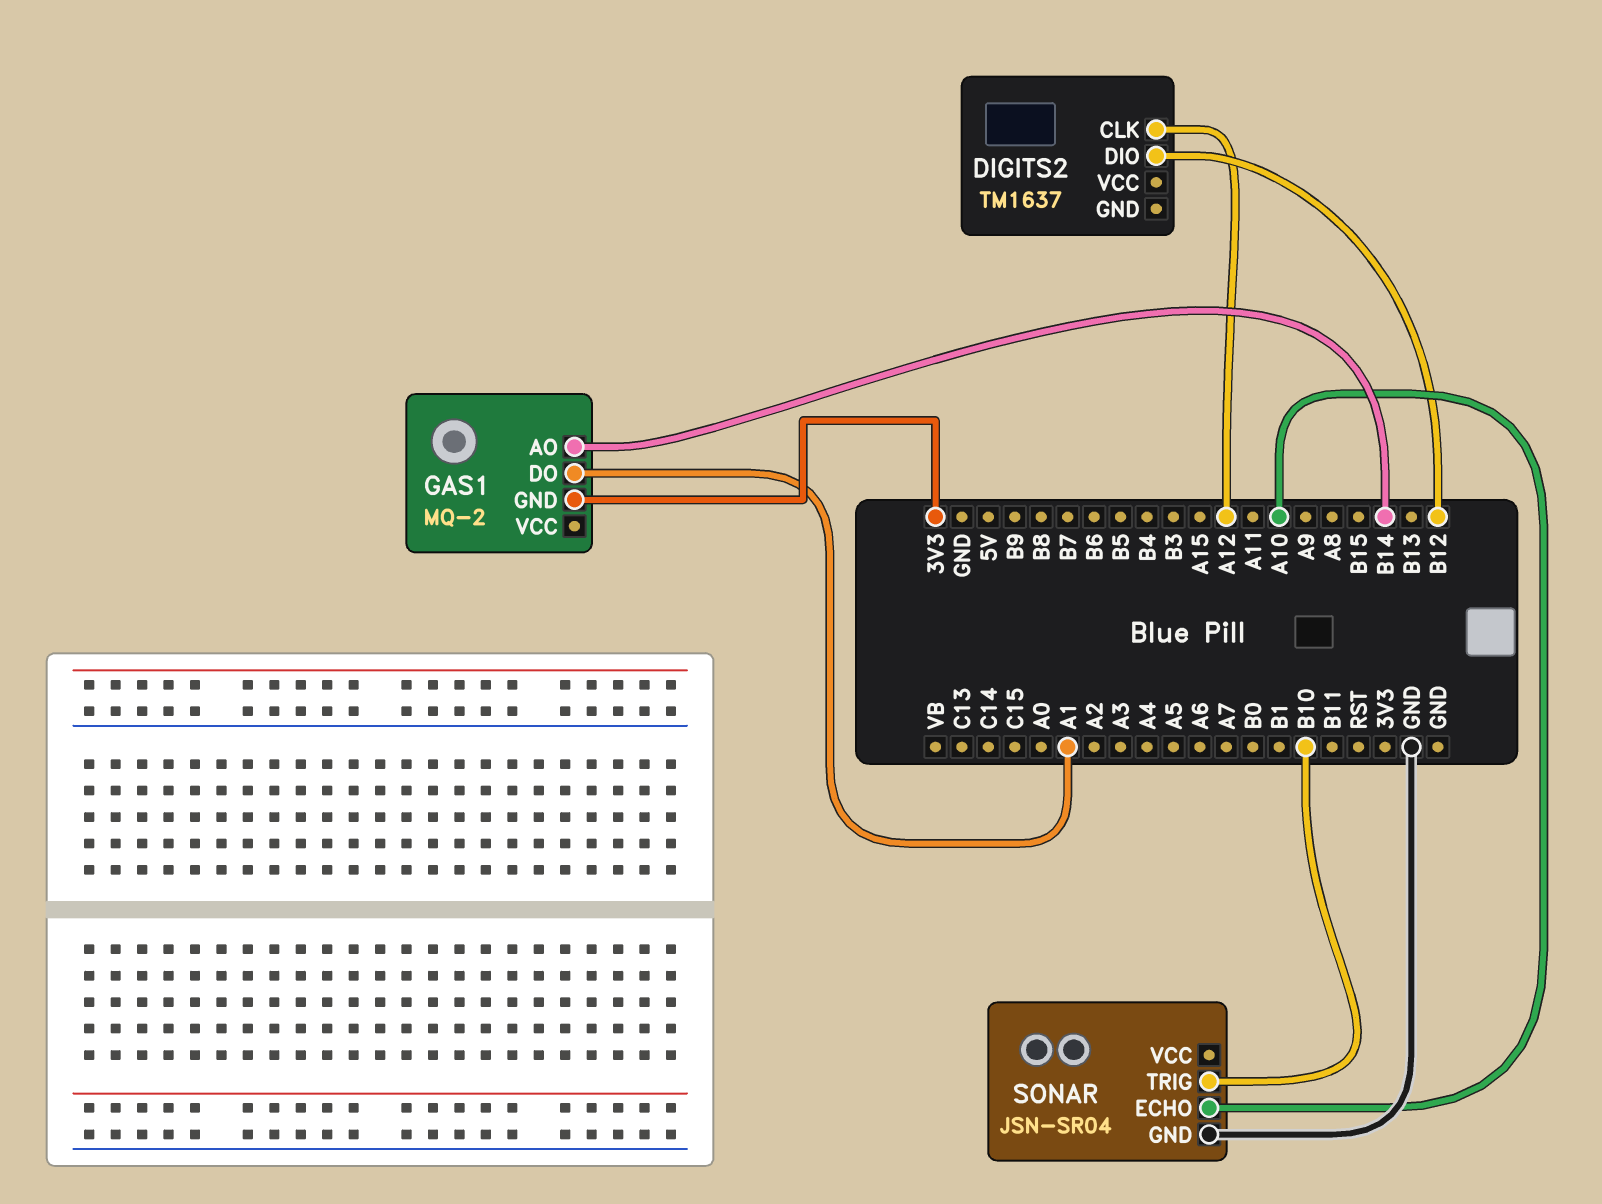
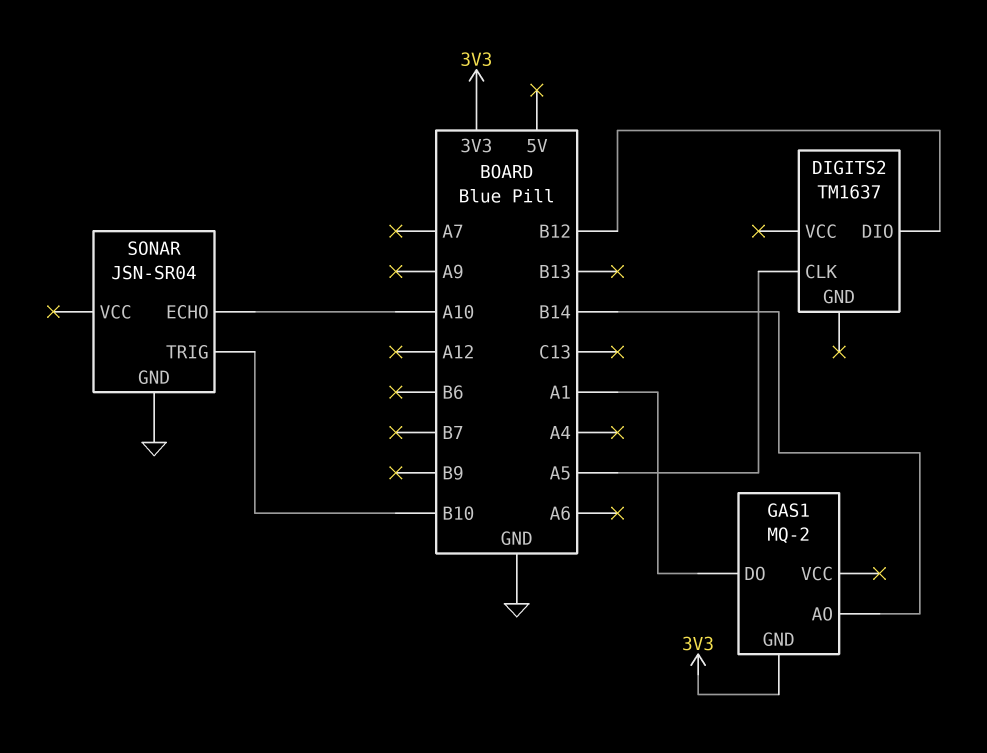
DIGITS2 pin CLK: A12 -> A5

